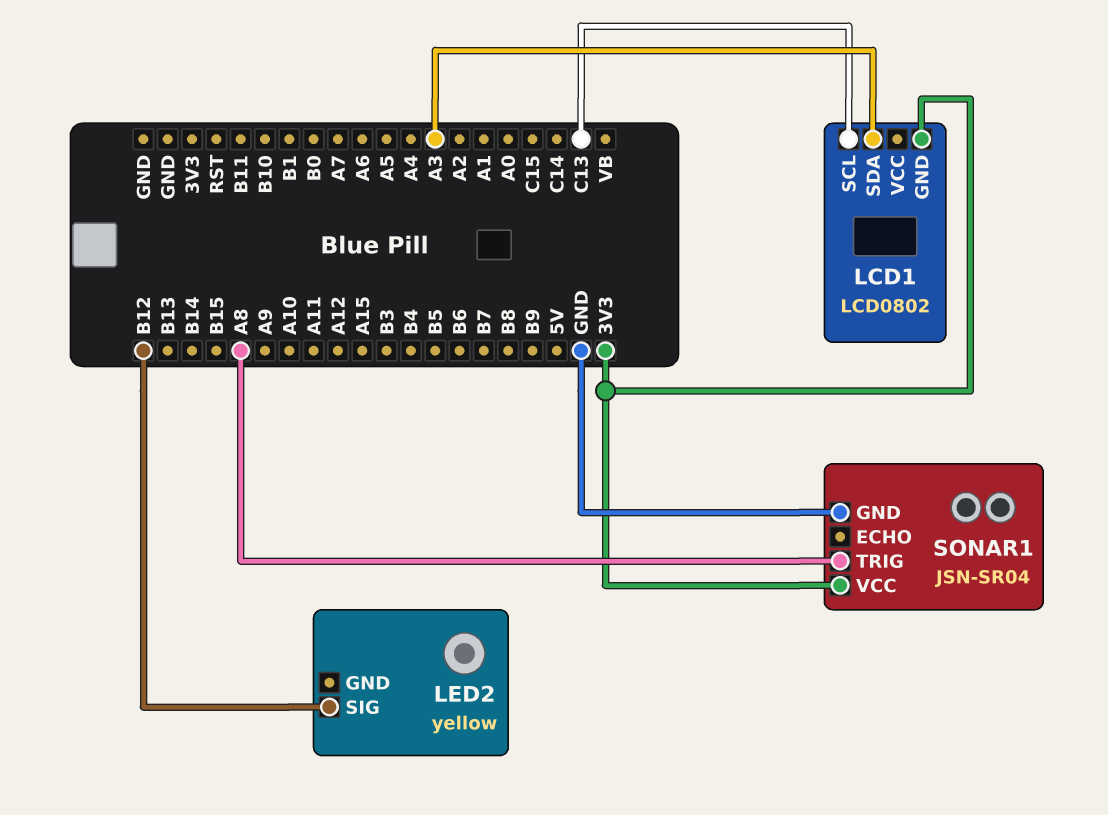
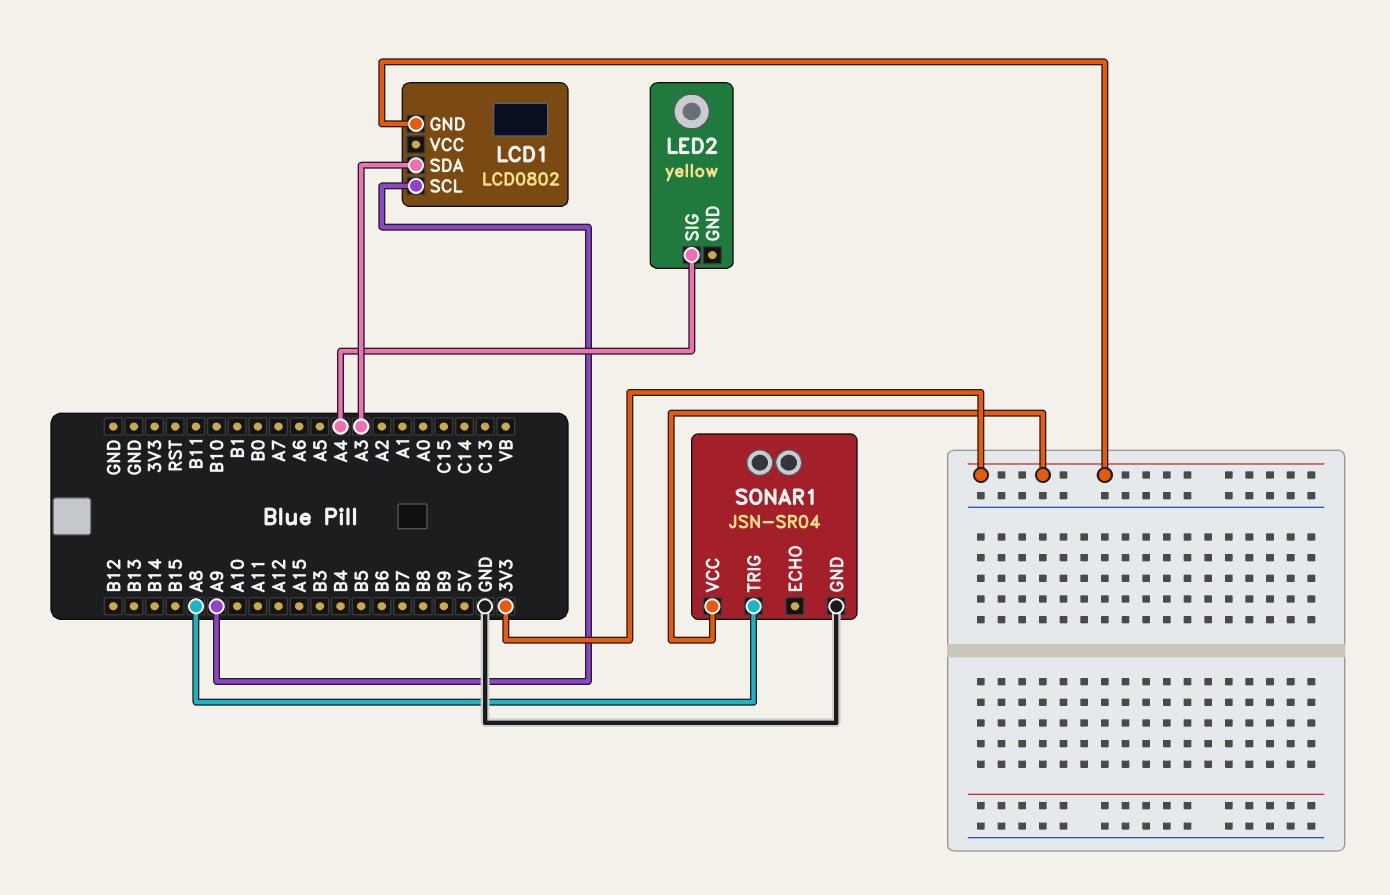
LCD1 pin SCL: C13 -> A9
LED2 pin SIG: B12 -> A4

